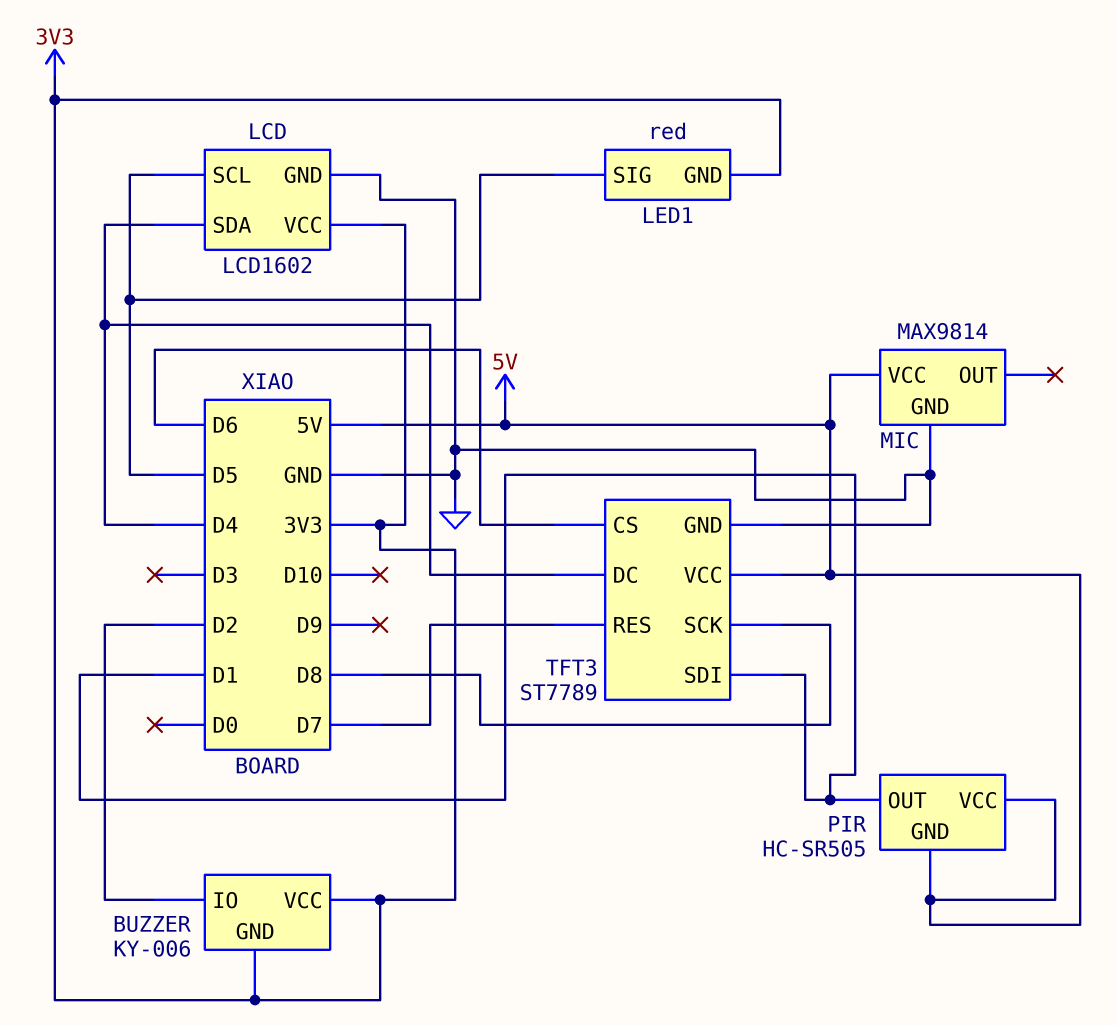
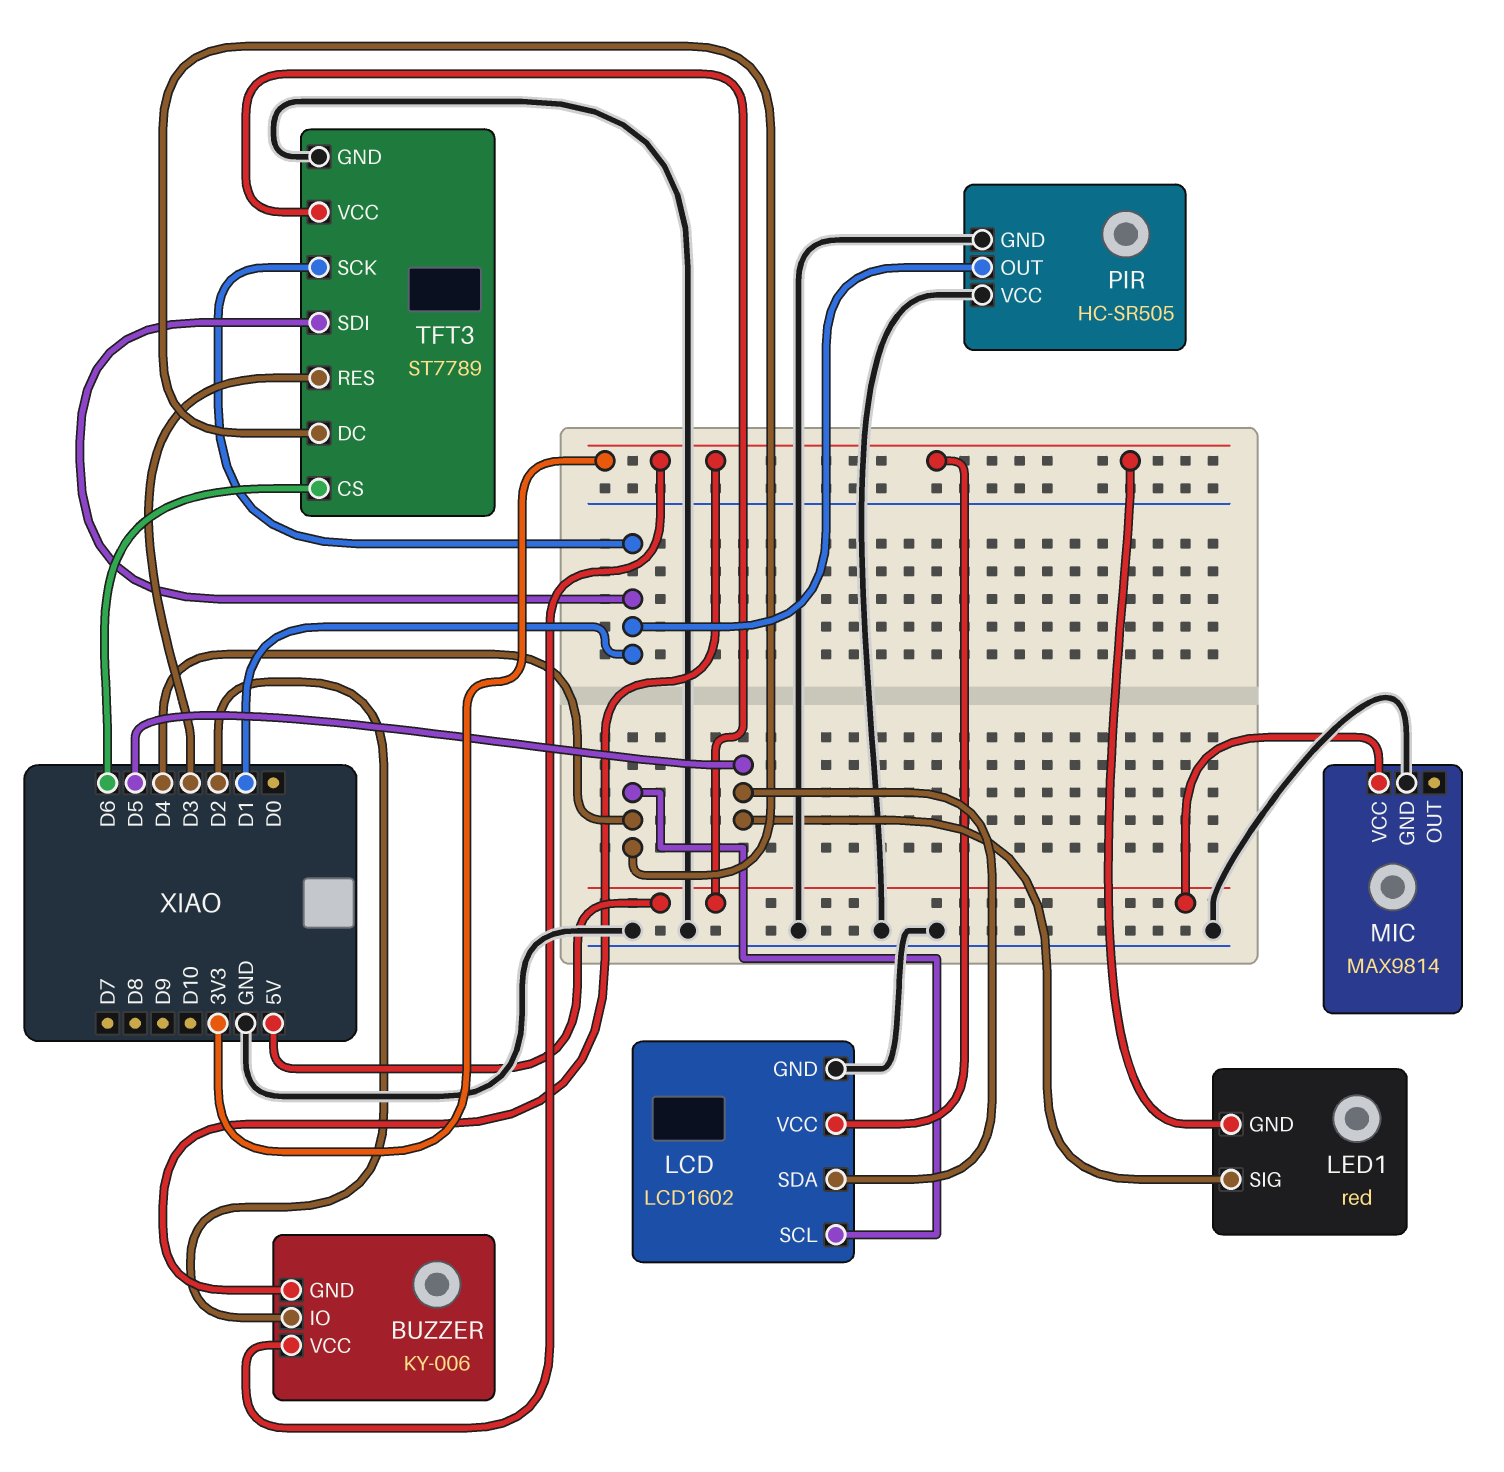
LCD pin SCL: D5 -> D4
LCD pin SDA: D4 -> D5
PIR pin GND: 5V -> GND
PIR pin VCC: 5V -> GND
TFT3 pin RES: D7 -> D3
TFT3 pin SCK: D8 -> D1

